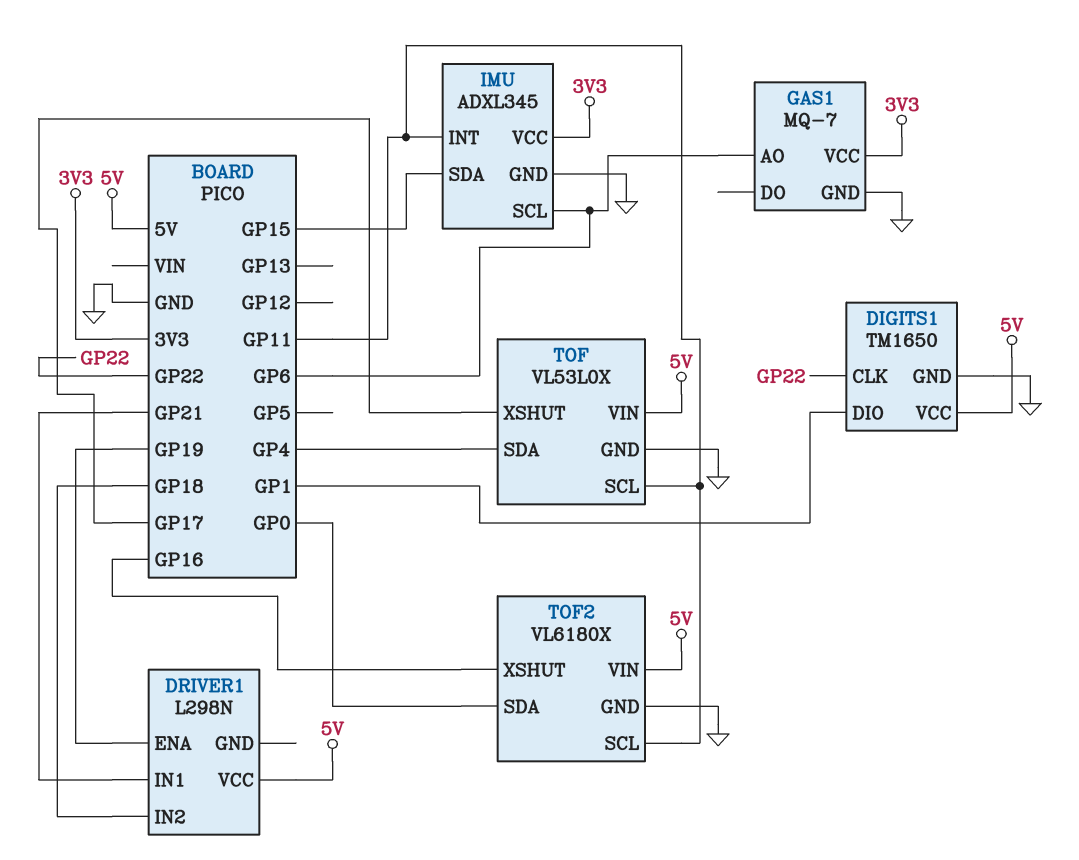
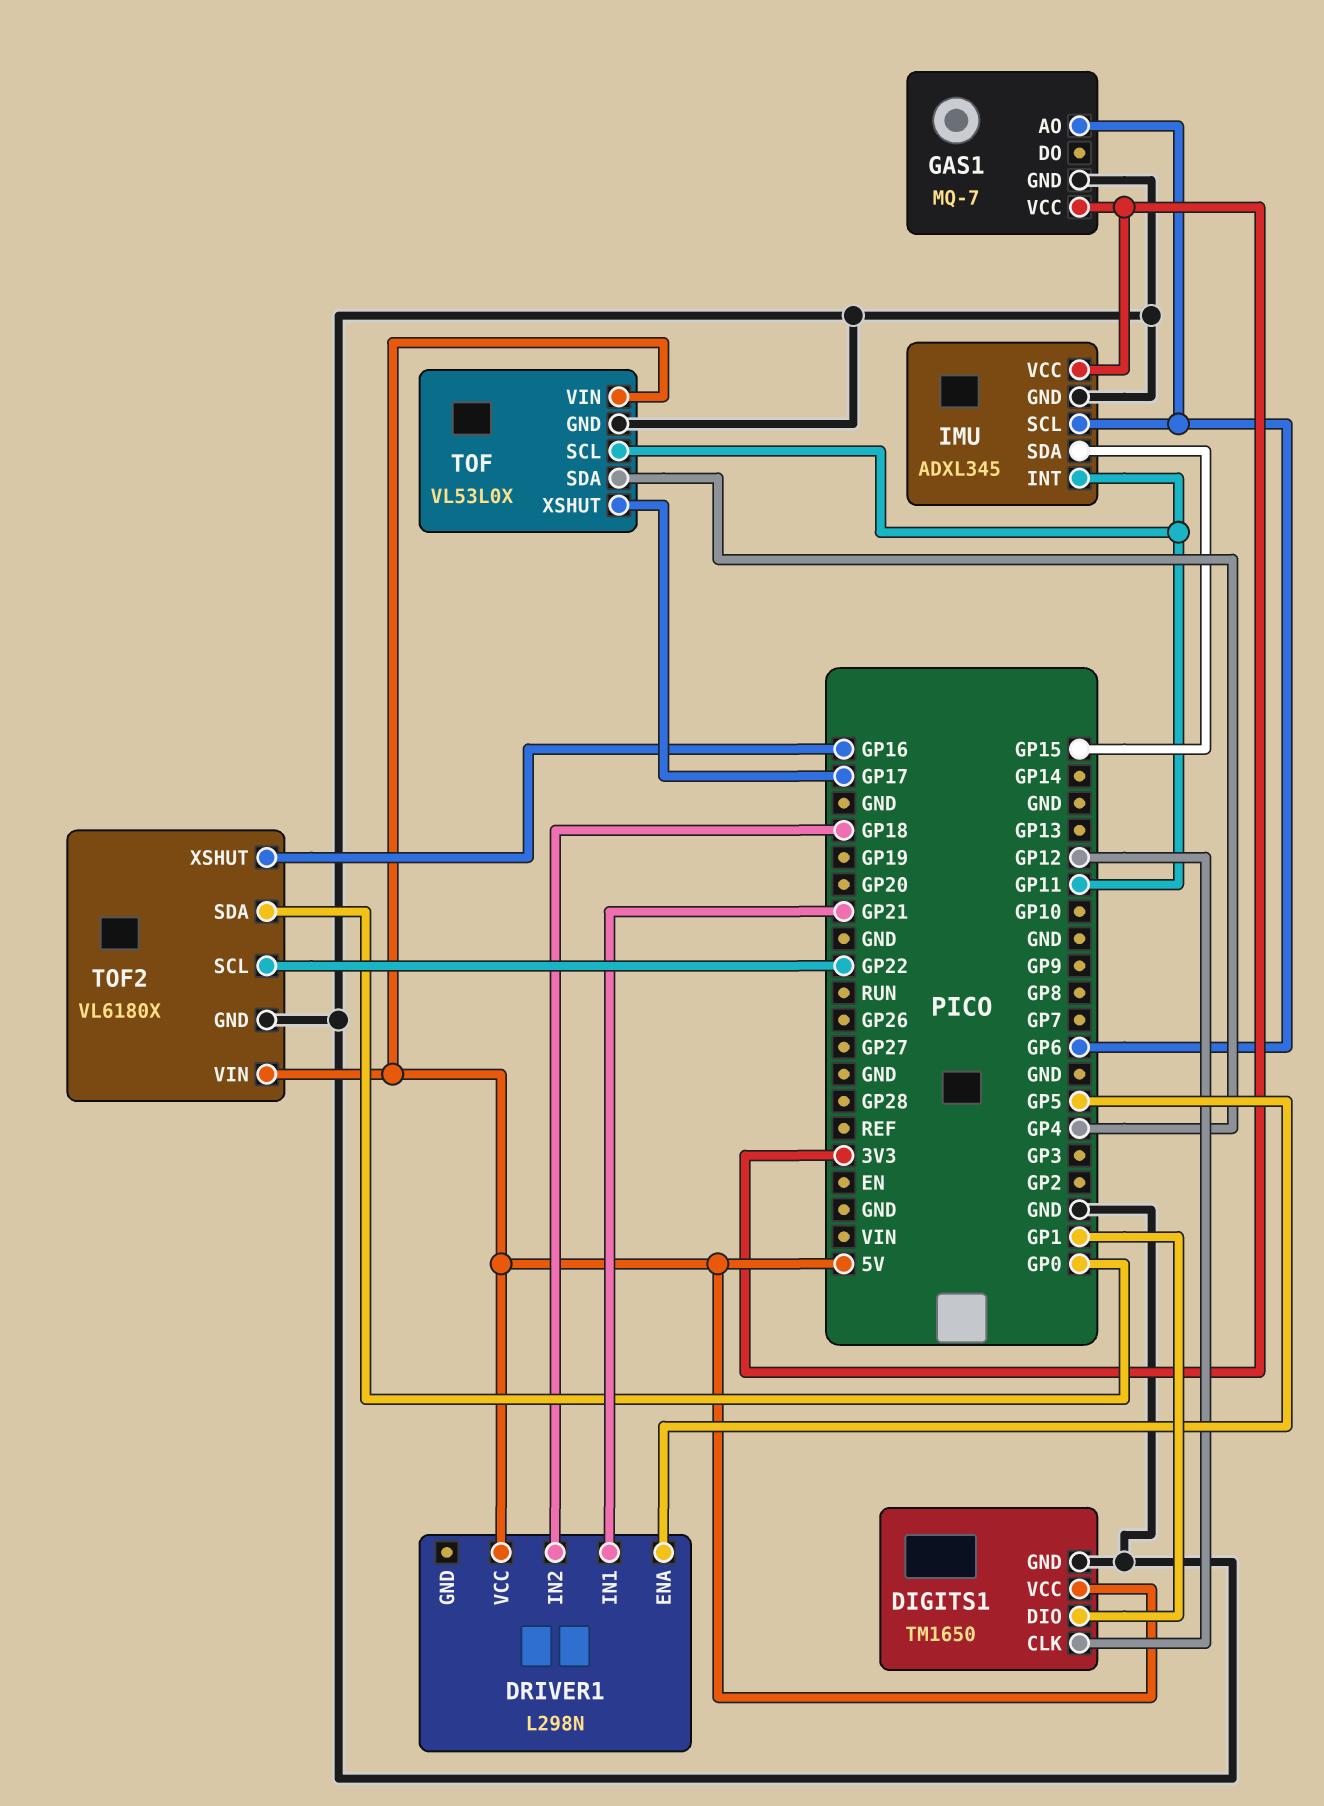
DIGITS1 pin CLK: GP22 -> GP12
DRIVER1 pin ENA: GP19 -> GP5
TOF2 pin SCL: GP11 -> GP22

